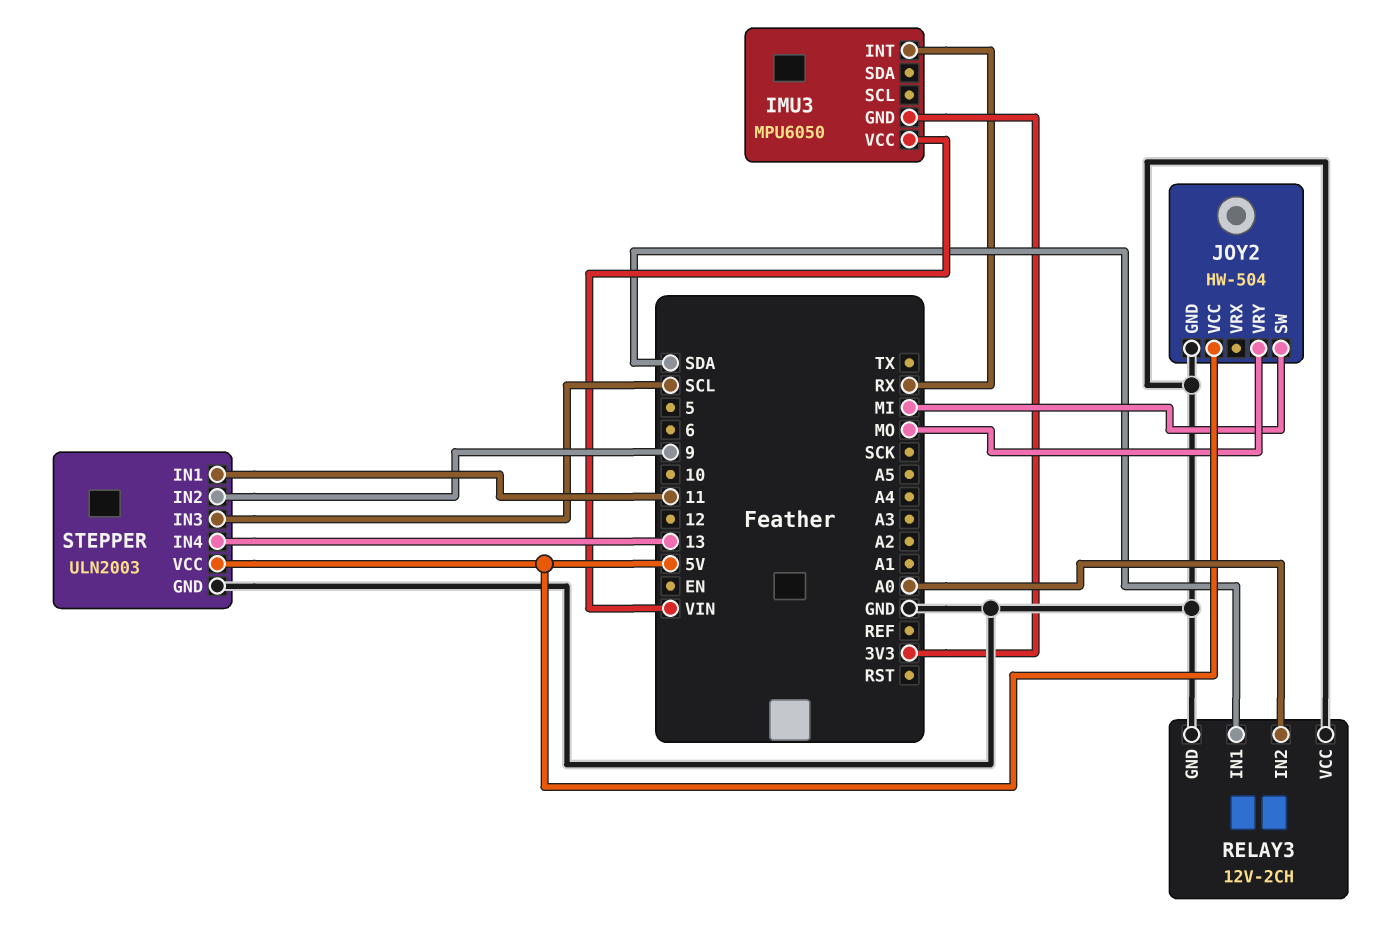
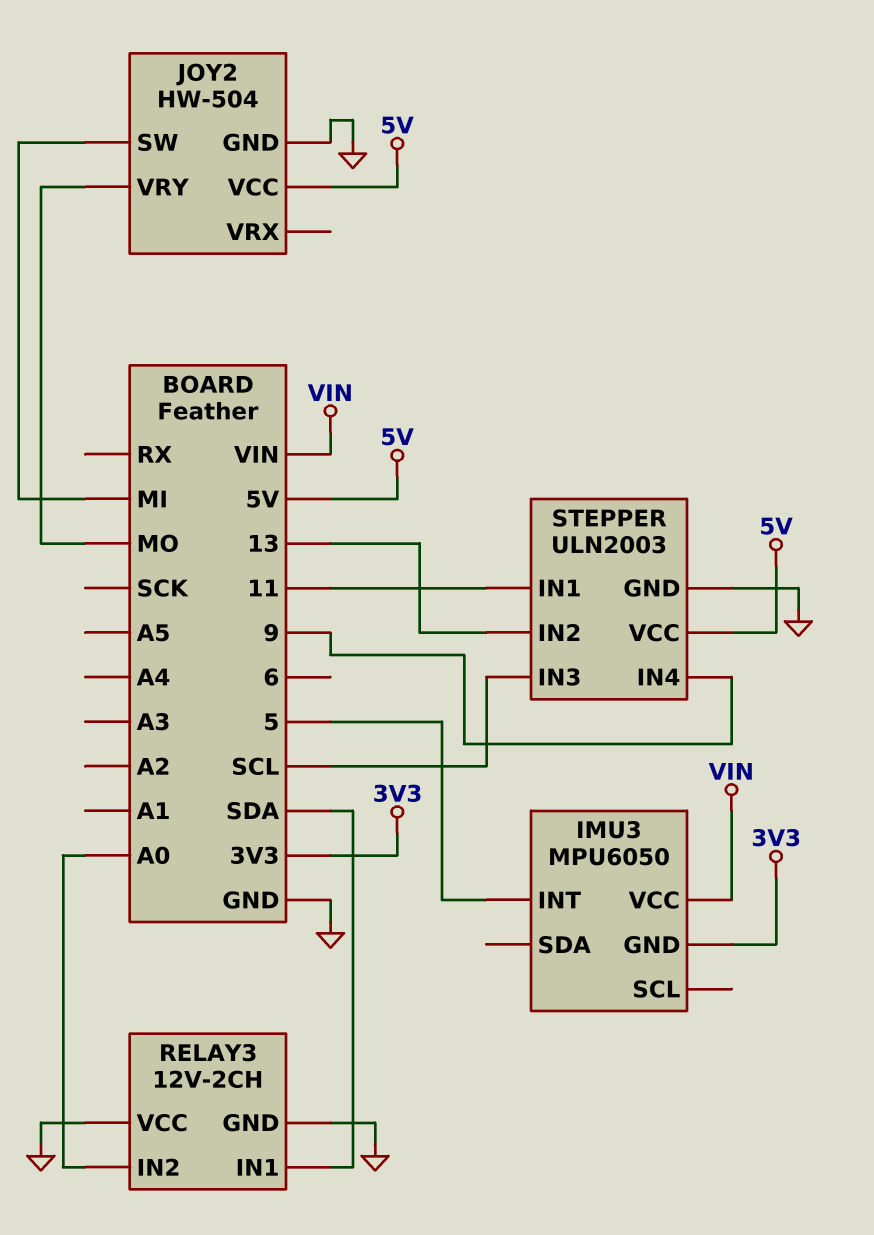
IMU3 pin INT: RX -> 5
STEPPER pin IN2: 9 -> 13
STEPPER pin IN4: 13 -> 9

